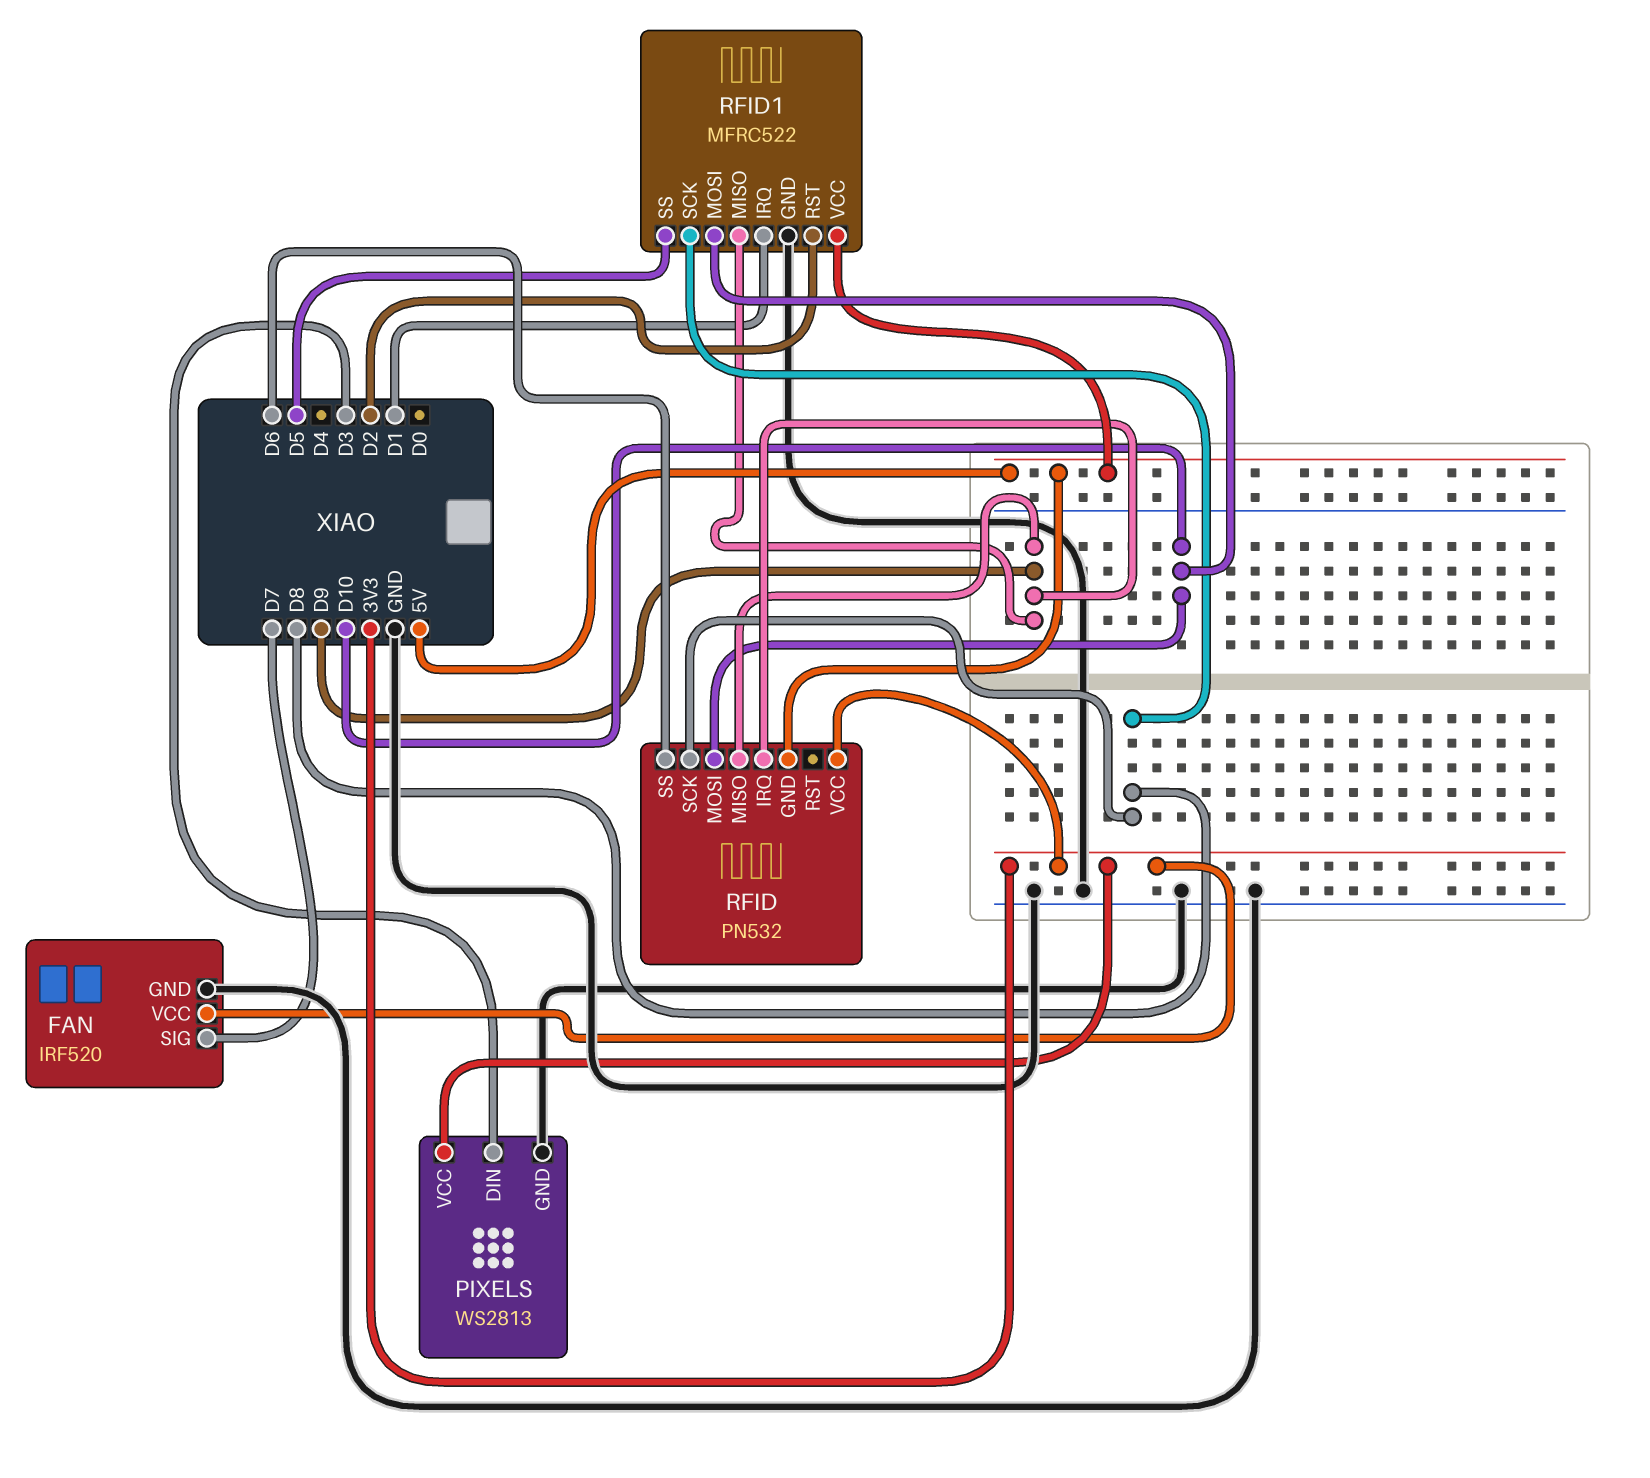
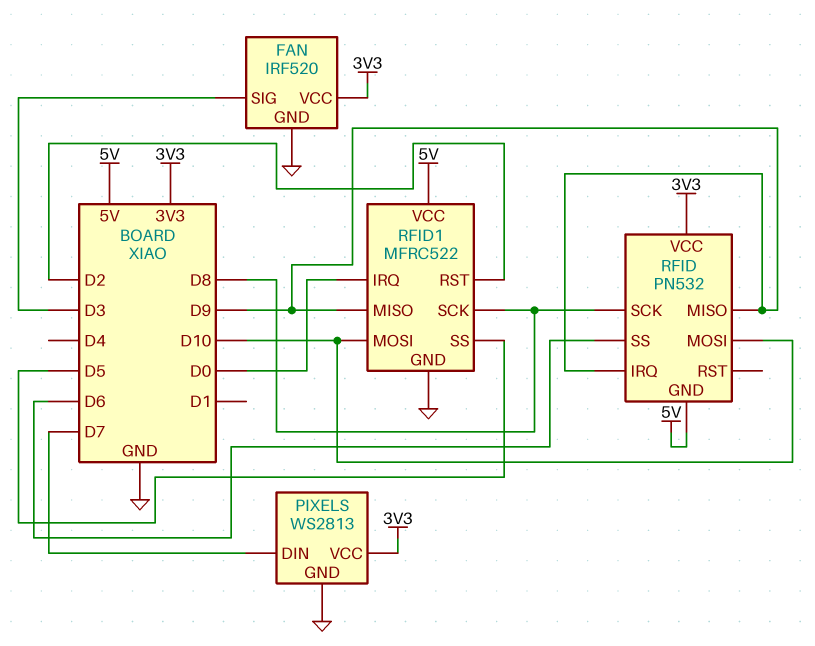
FAN pin SIG: D7 -> D3
PIXELS pin DIN: D3 -> D7
RFID1 pin IRQ: D1 -> D0

